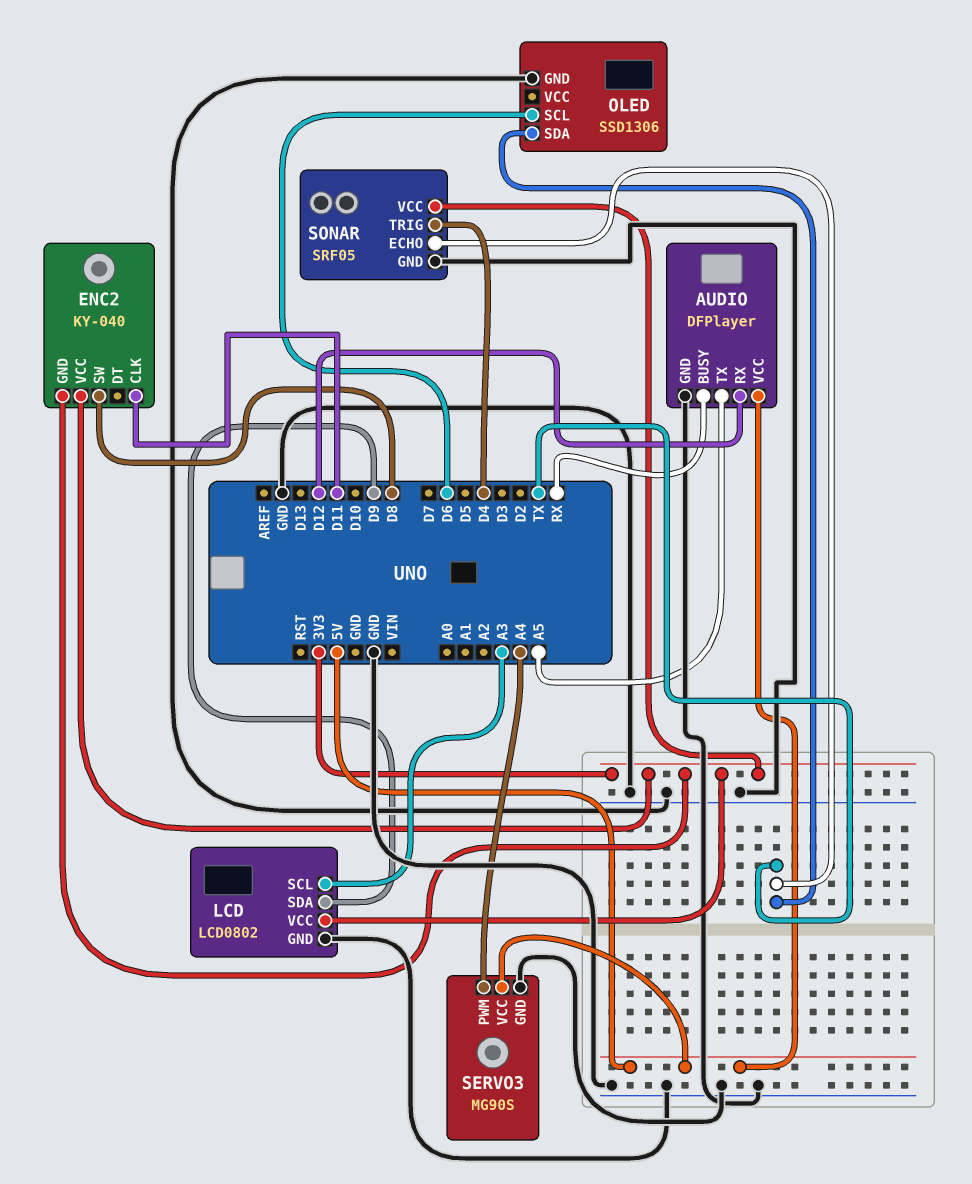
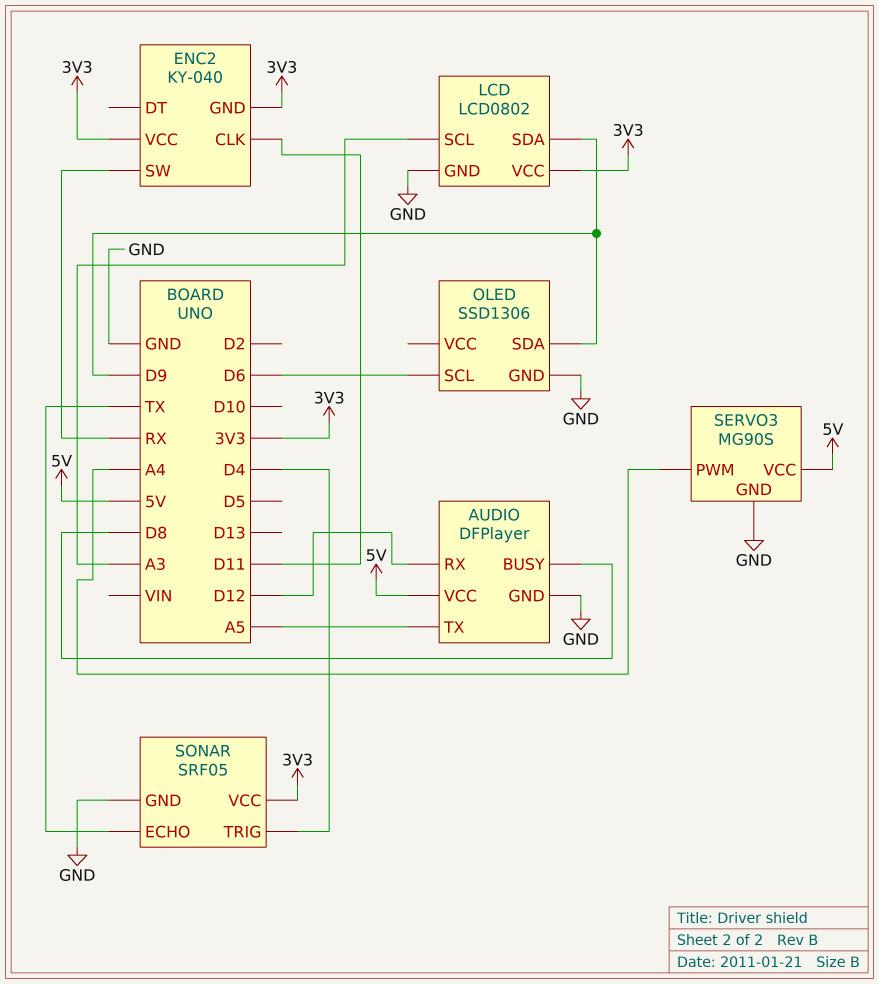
AUDIO pin BUSY: RX -> D8
ENC2 pin SW: D8 -> RX
OLED pin SDA: TX -> D9

